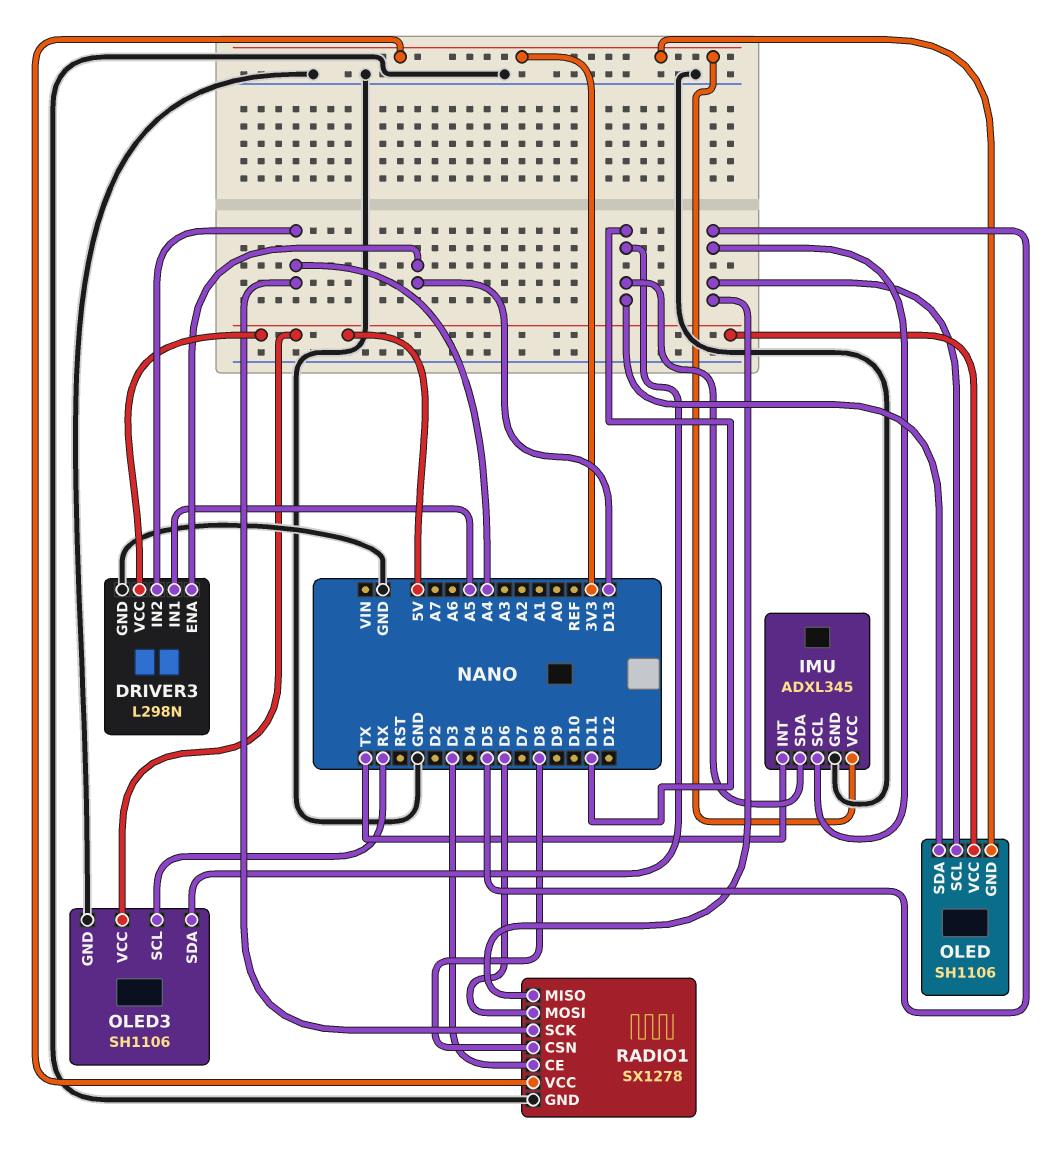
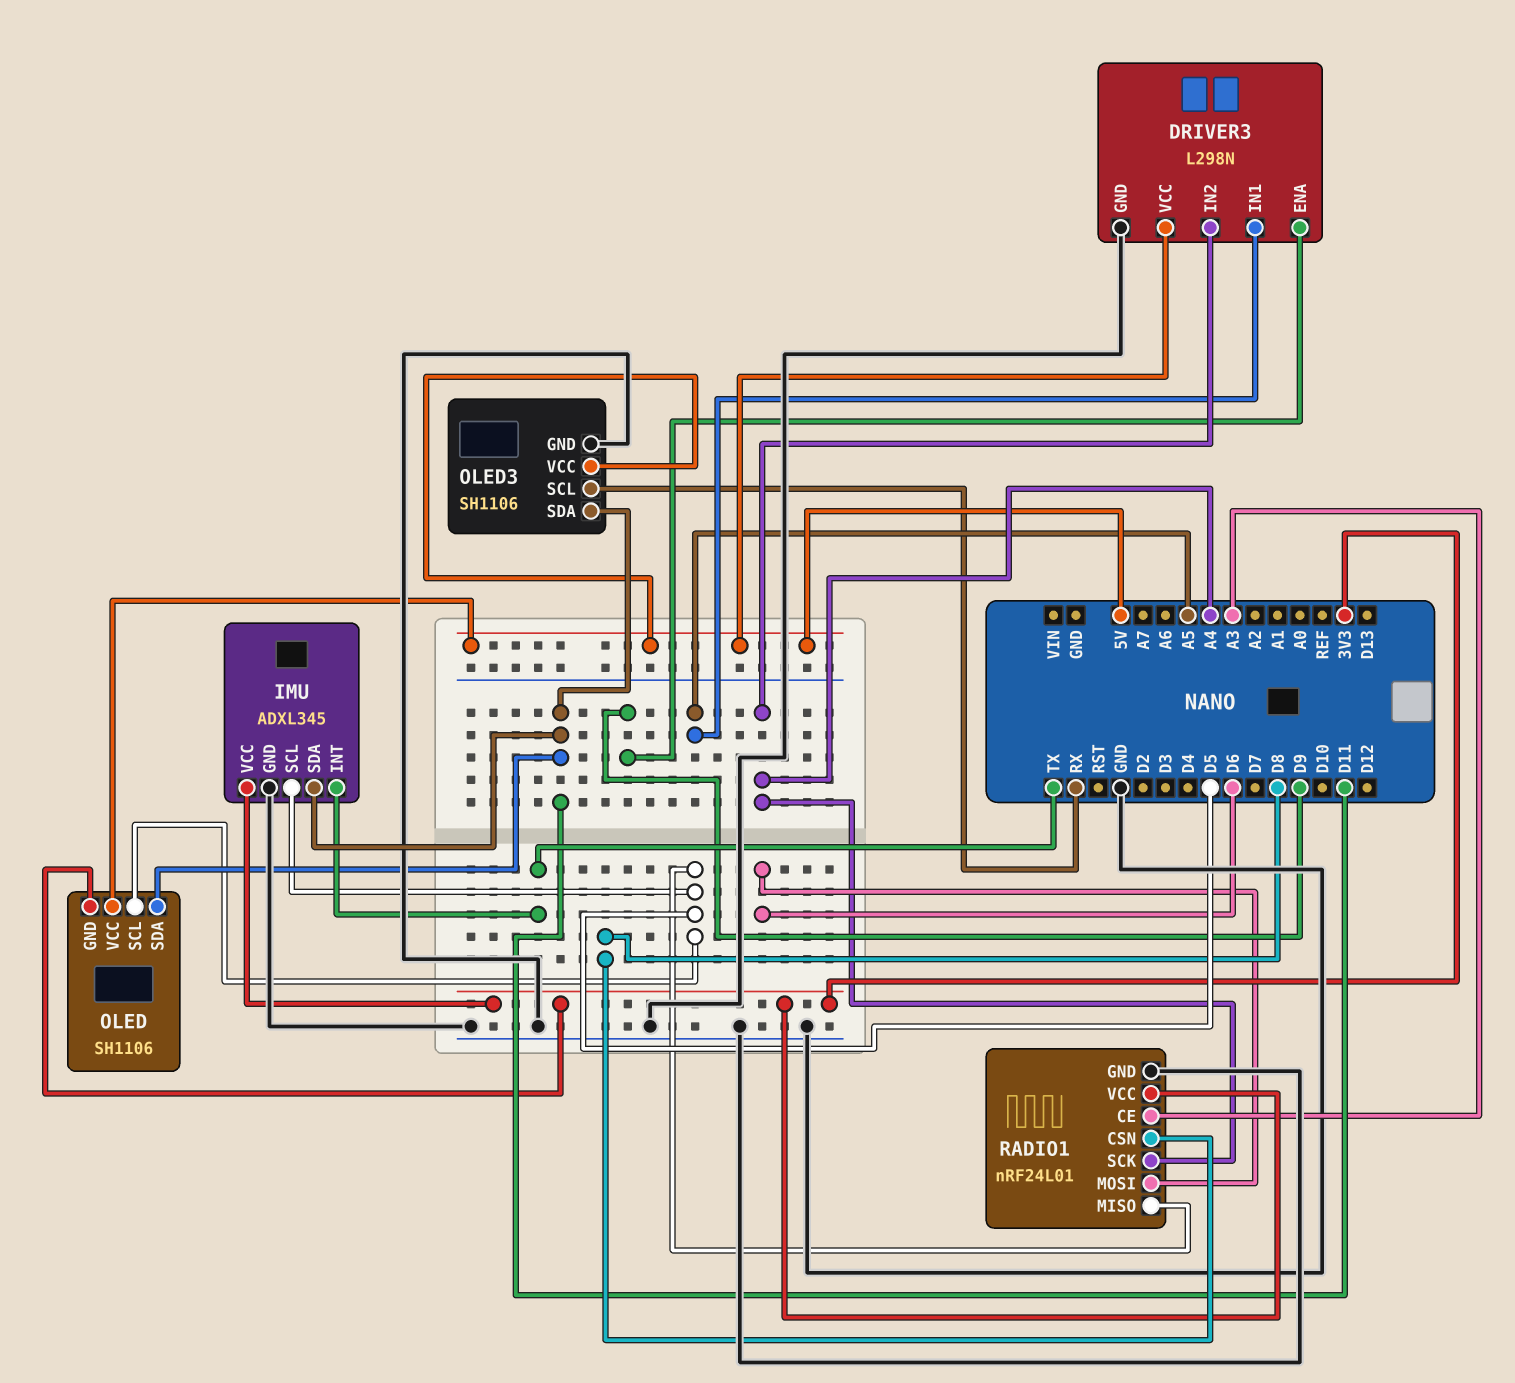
DRIVER3 pin ENA: D13 -> D9
RADIO1: SX1278 -> nRF24L01
RADIO1 pin CE: D3 -> A3

